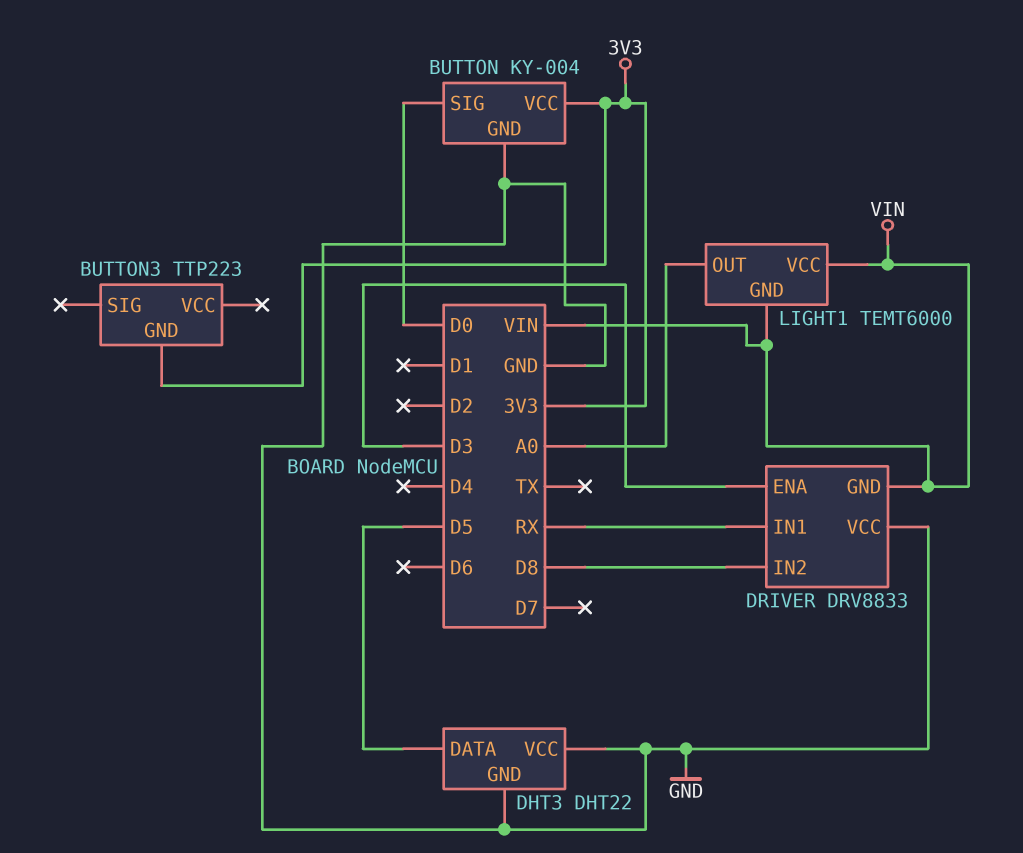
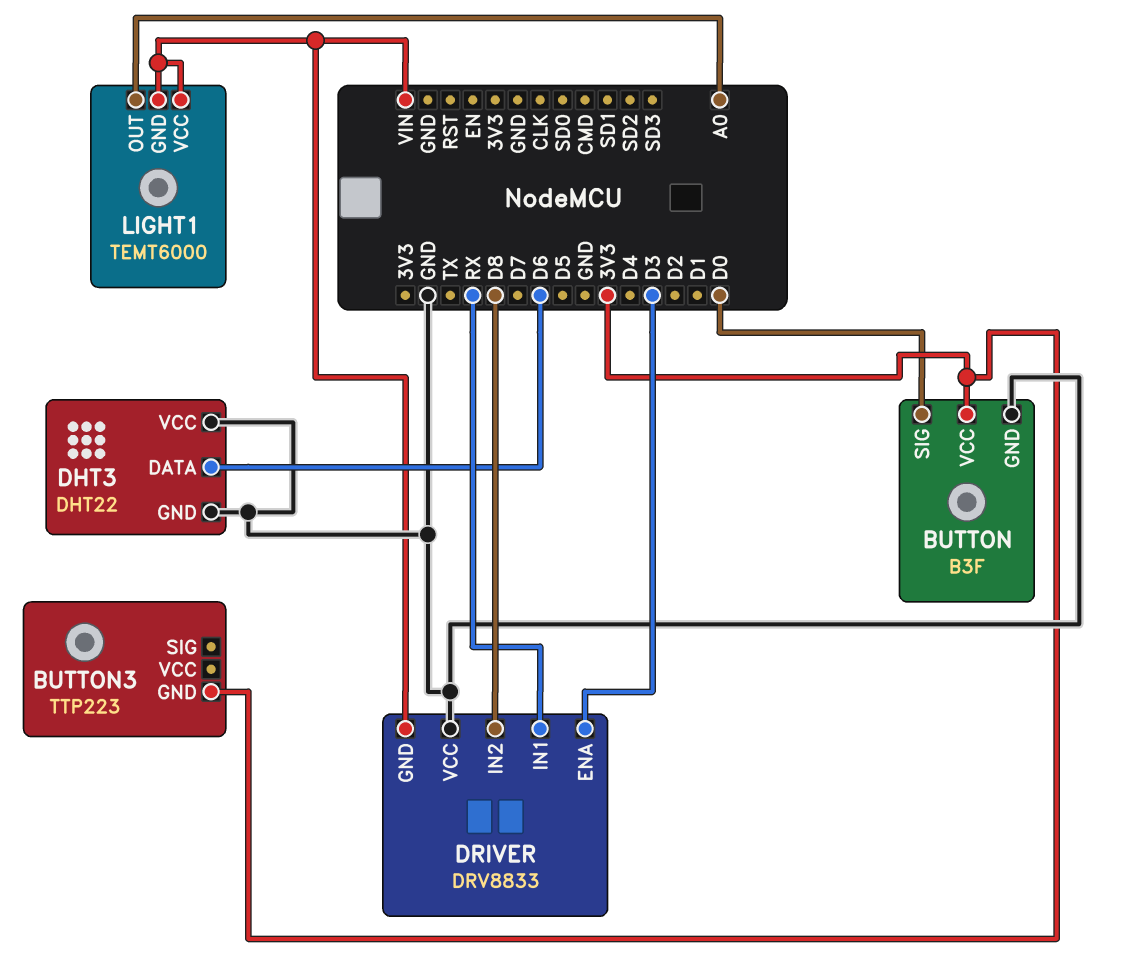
BUTTON: KY-004 -> B3F
DHT3 pin DATA: D5 -> D6

